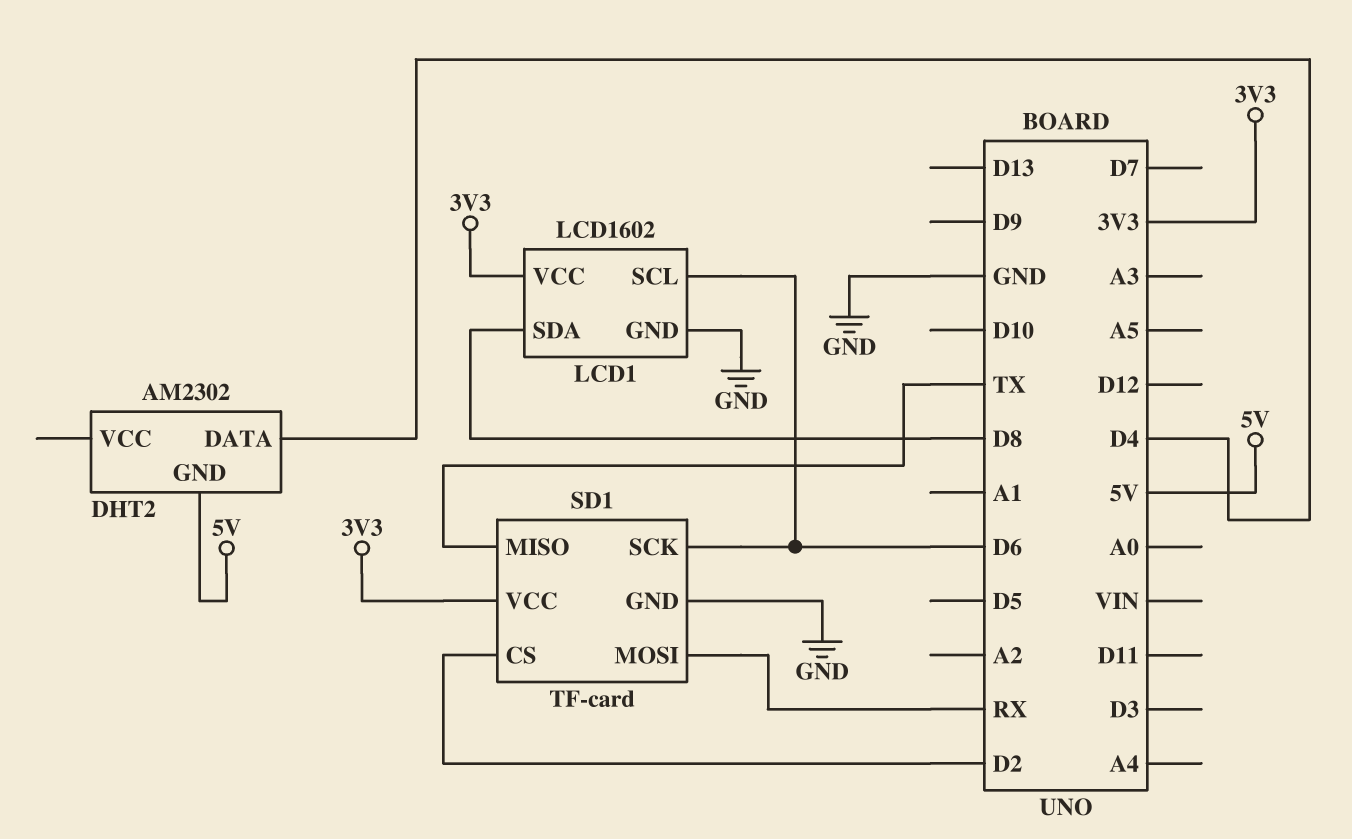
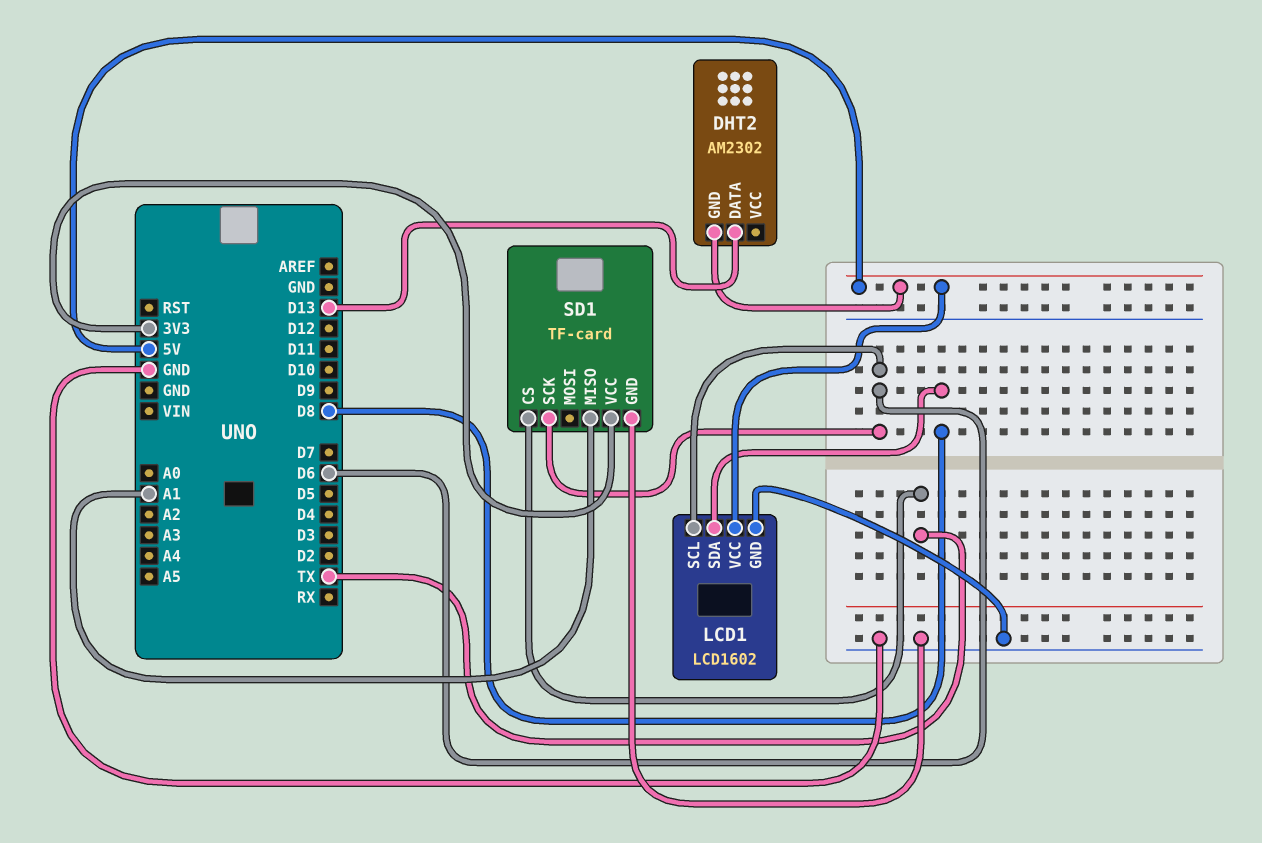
DHT2 pin DATA: D4 -> D13
LCD1 pin VCC: 3V3 -> 5V
SD1 pin CS: D2 -> TX
SD1 pin MISO: TX -> A1
SD1 pin MOSI: RX -> none

